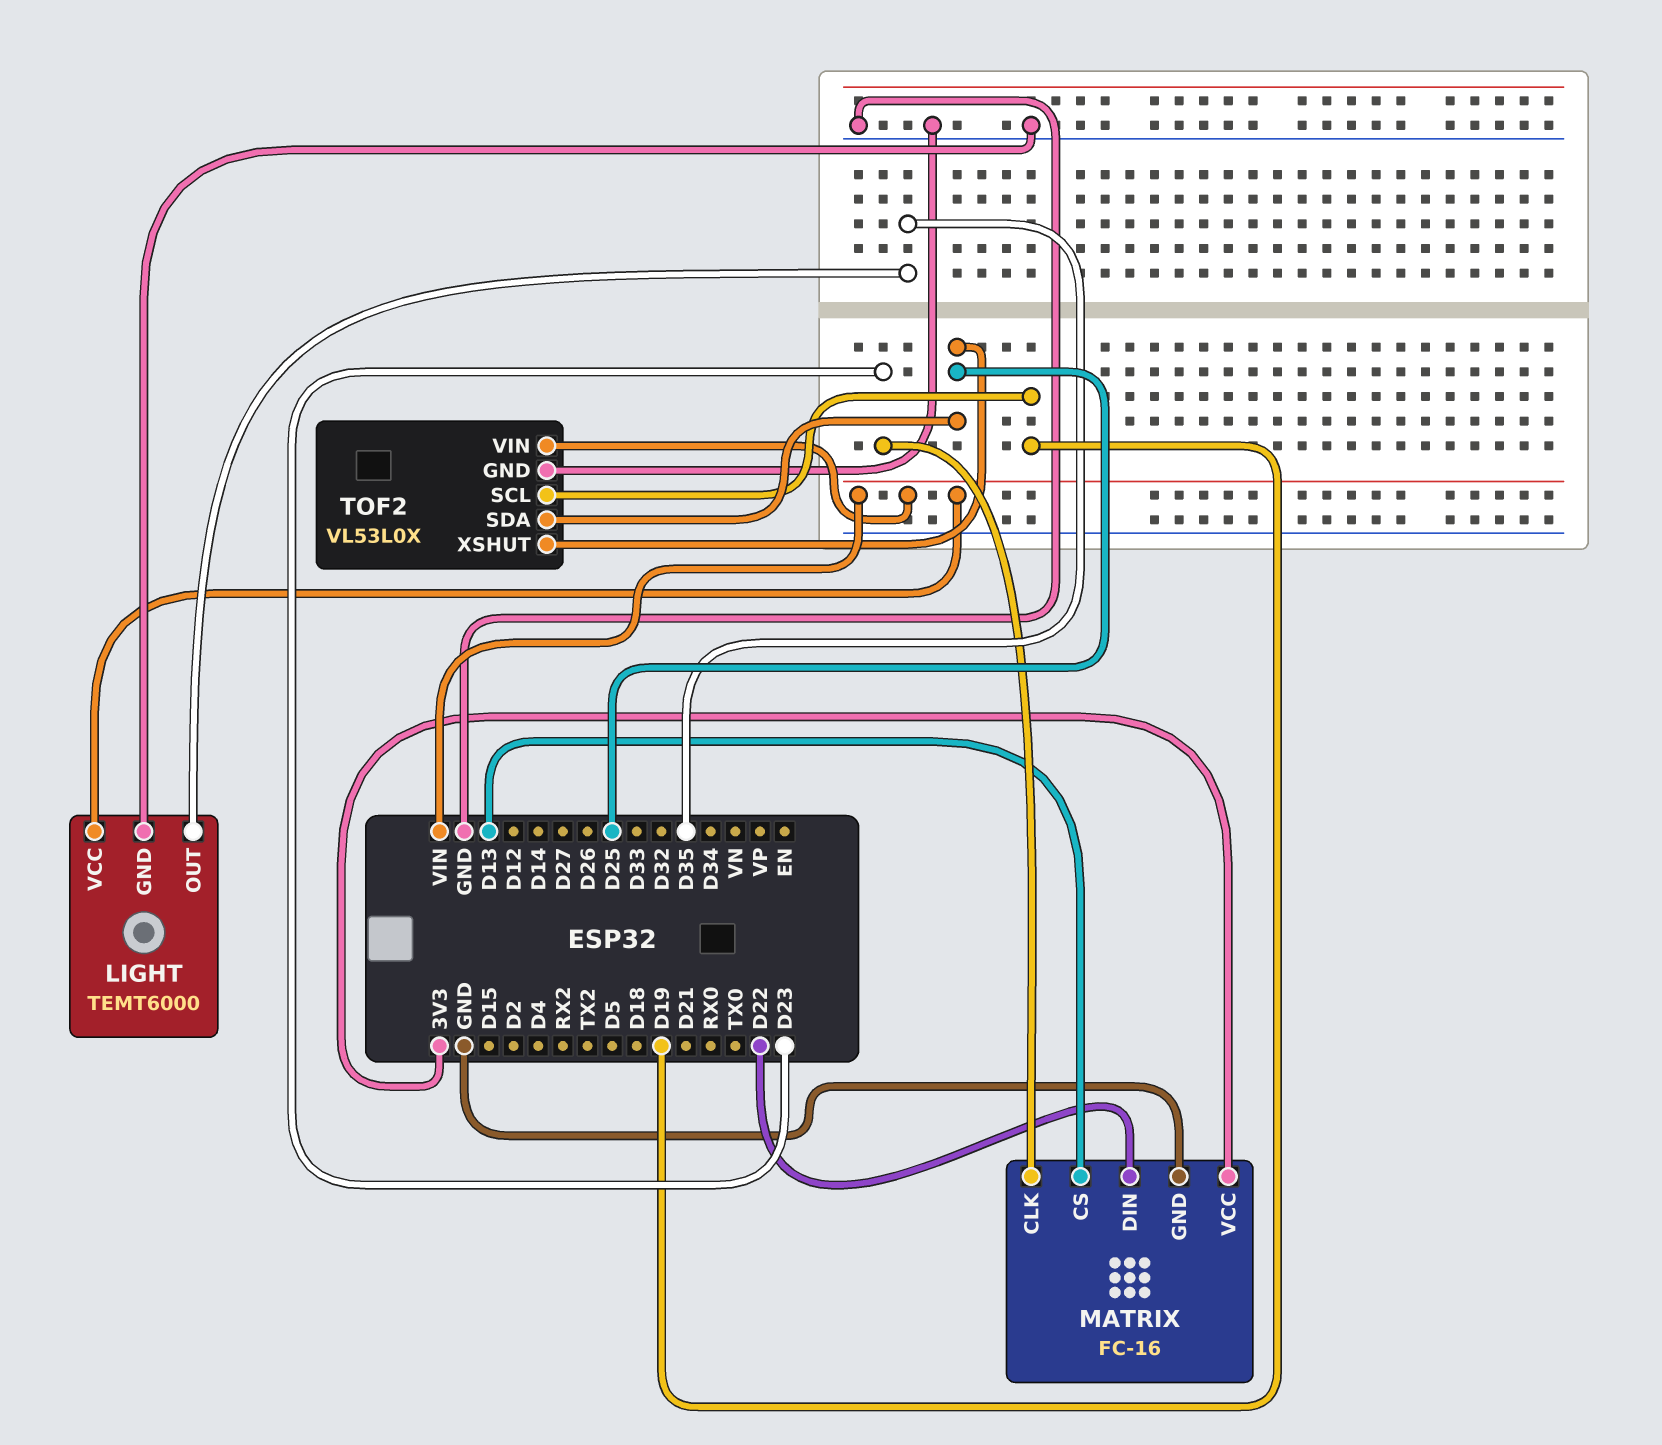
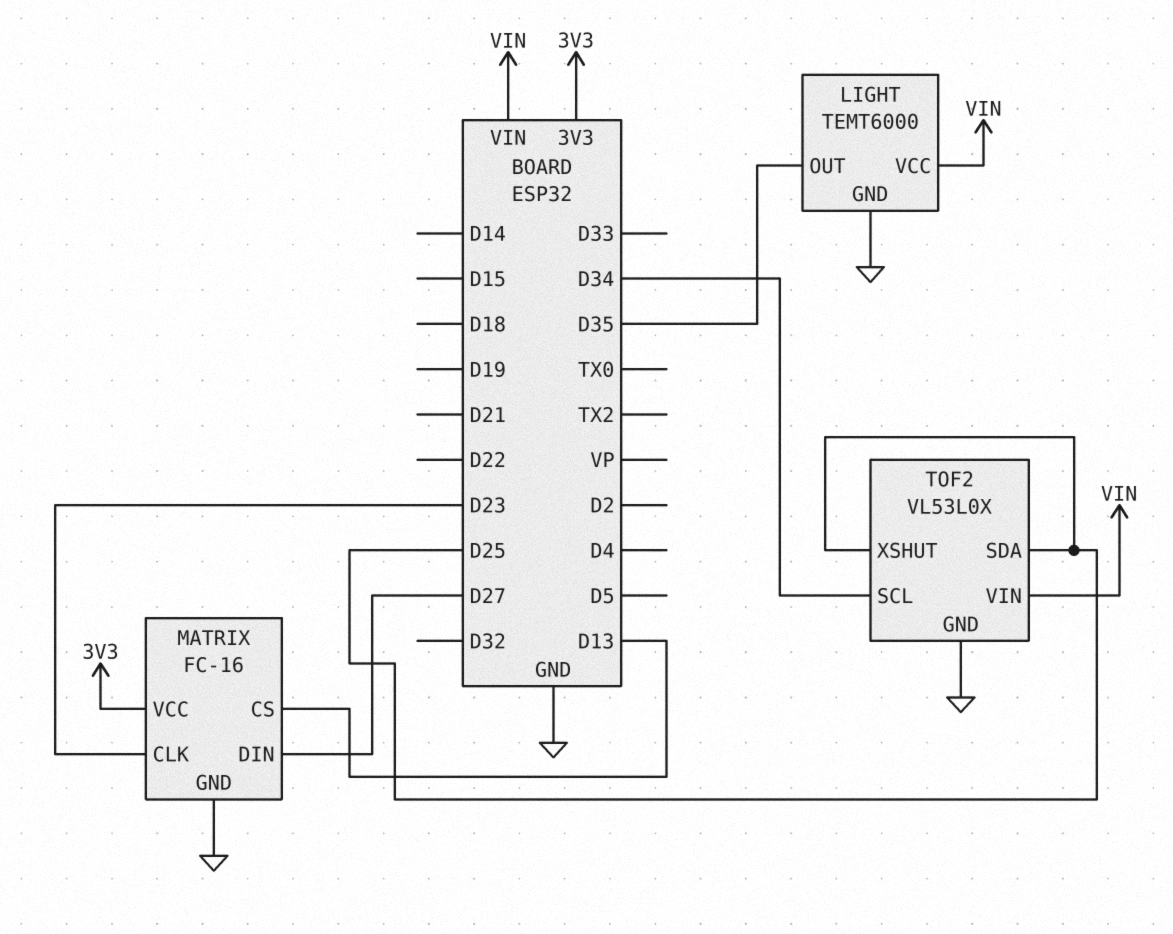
MATRIX pin DIN: D22 -> D27
TOF2 pin SCL: D19 -> D34

